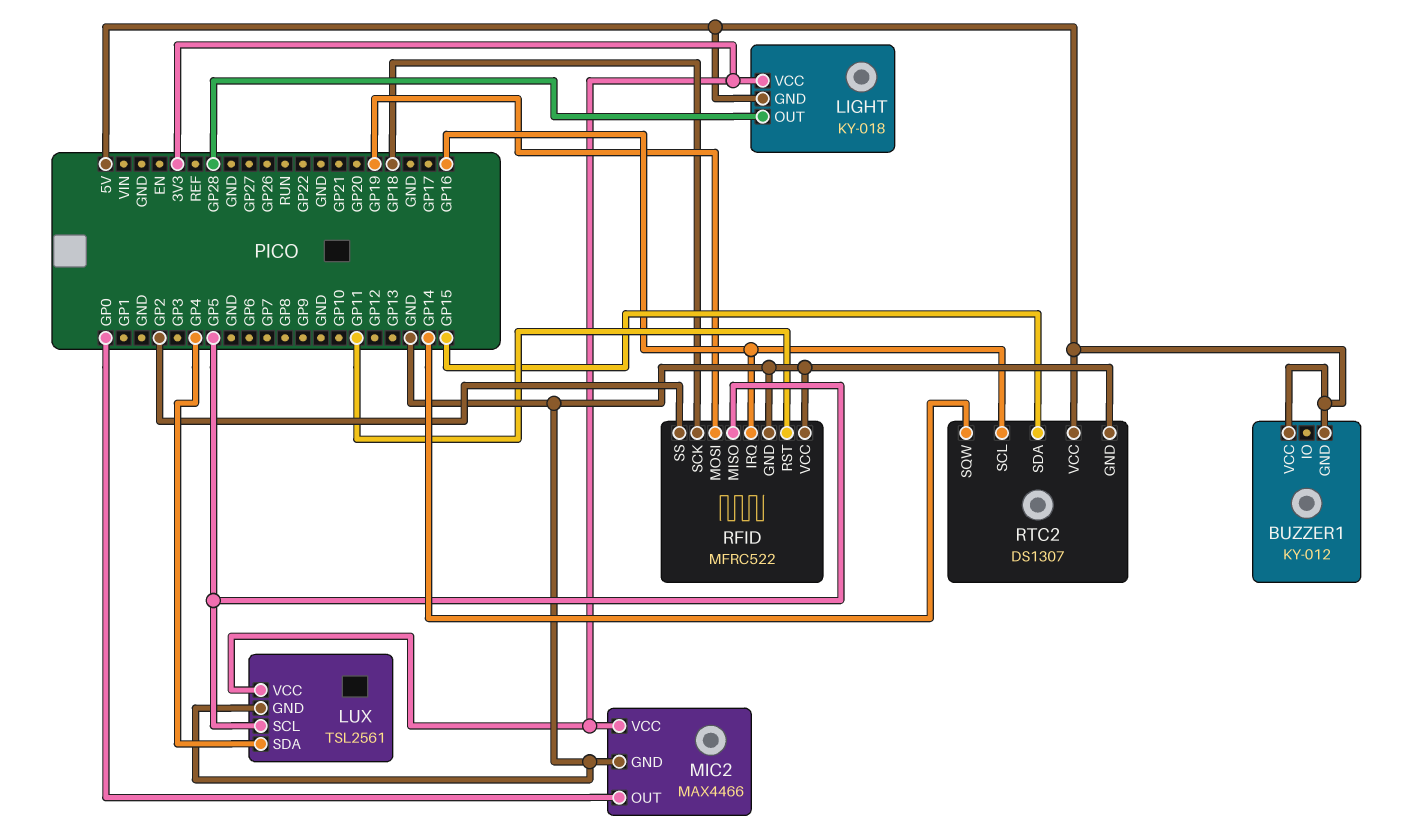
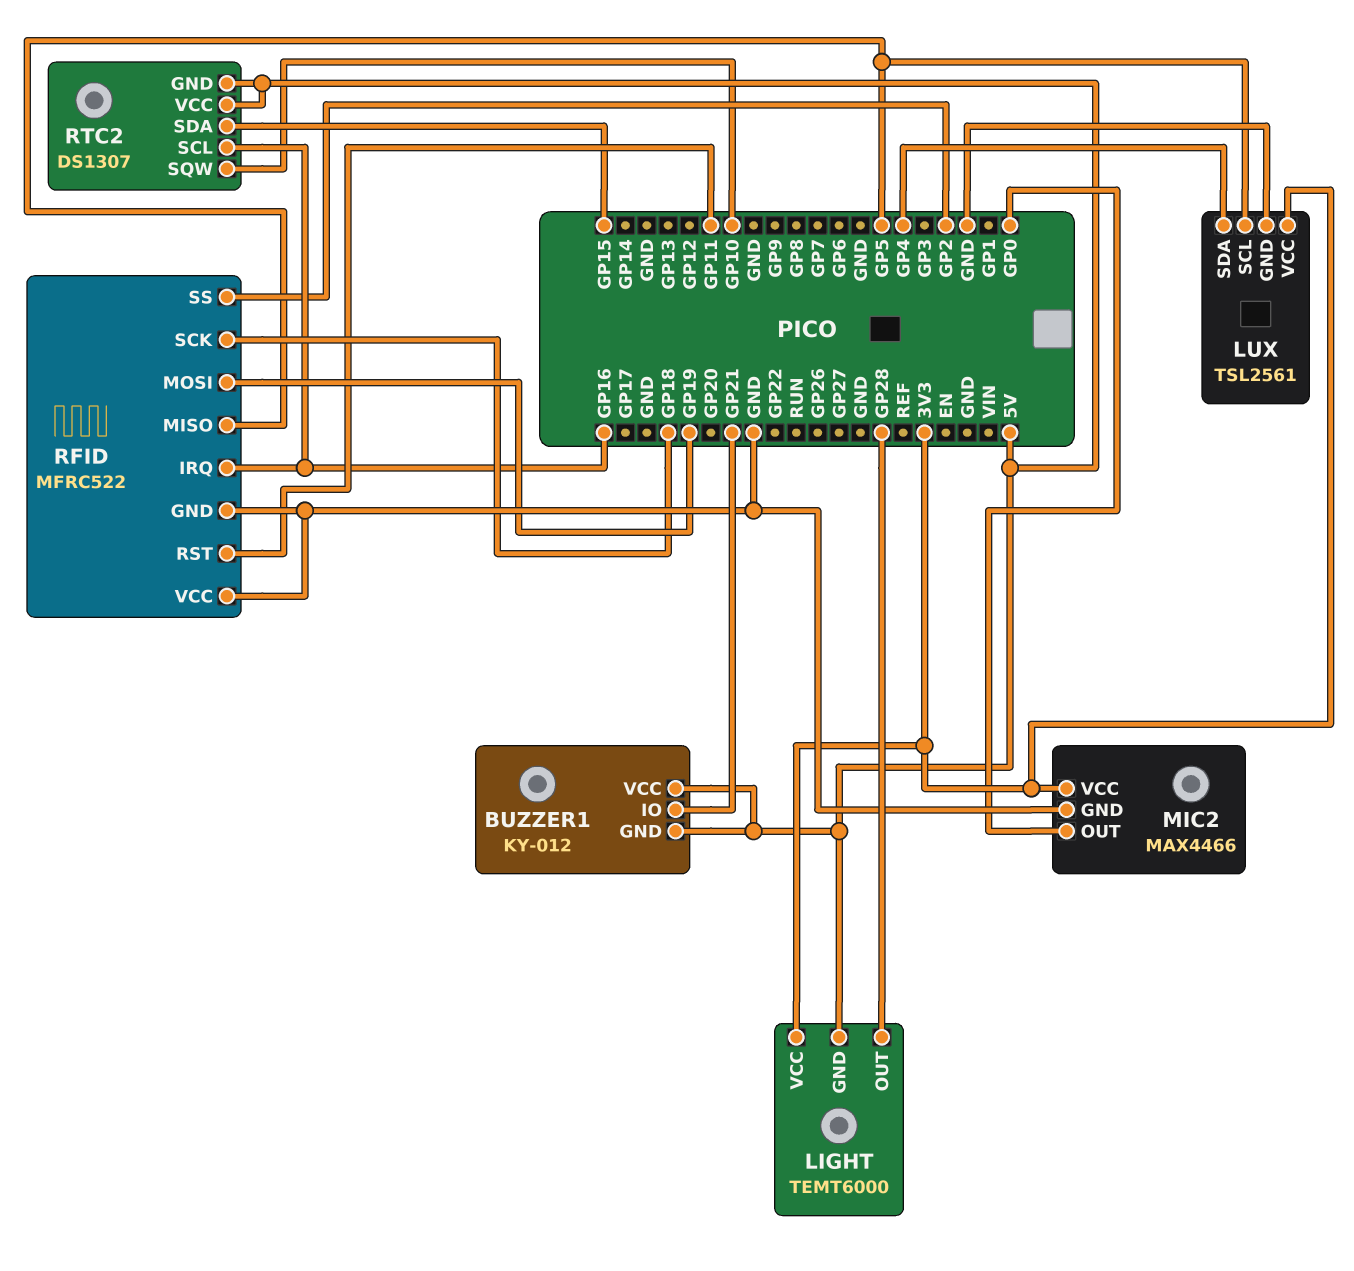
BUZZER1 pin IO: none -> GP21
LIGHT: KY-018 -> TEMT6000
RTC2 pin GND: GND -> 5V
RTC2 pin SQW: GP14 -> GP10

